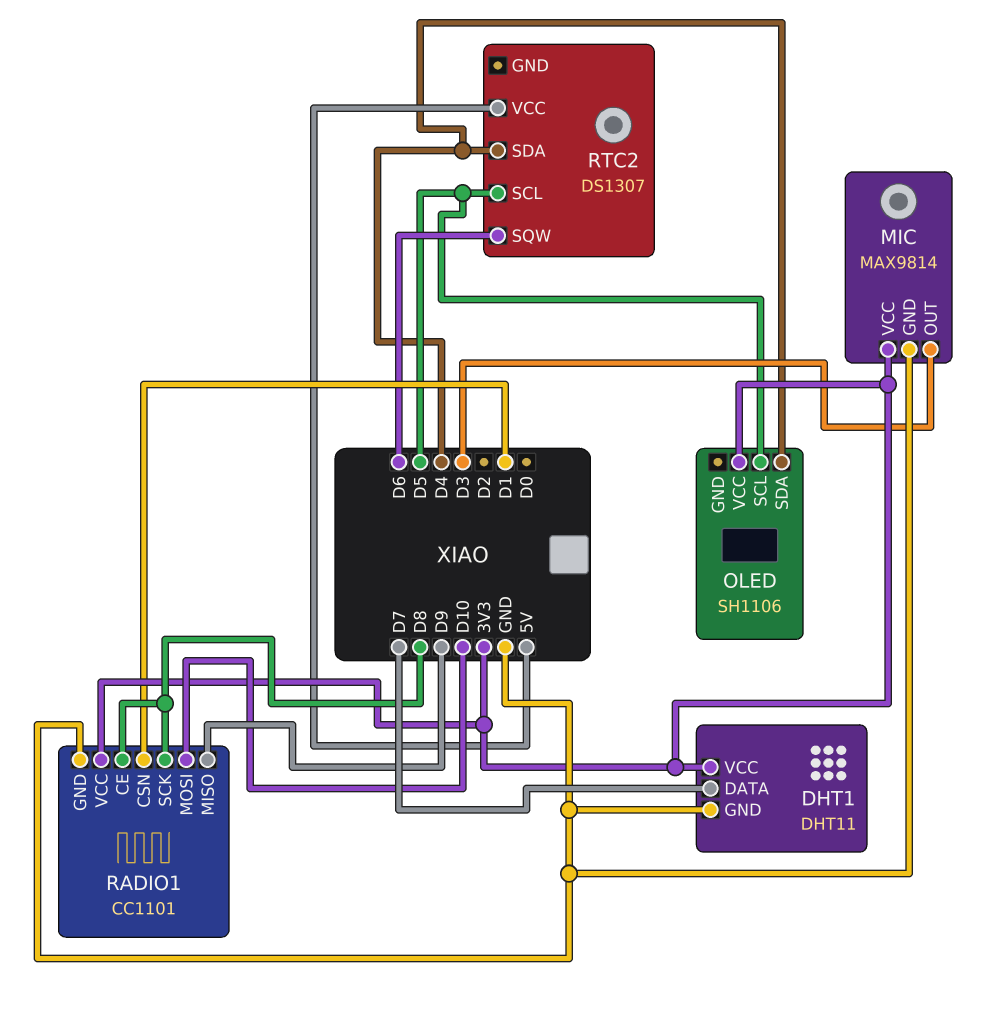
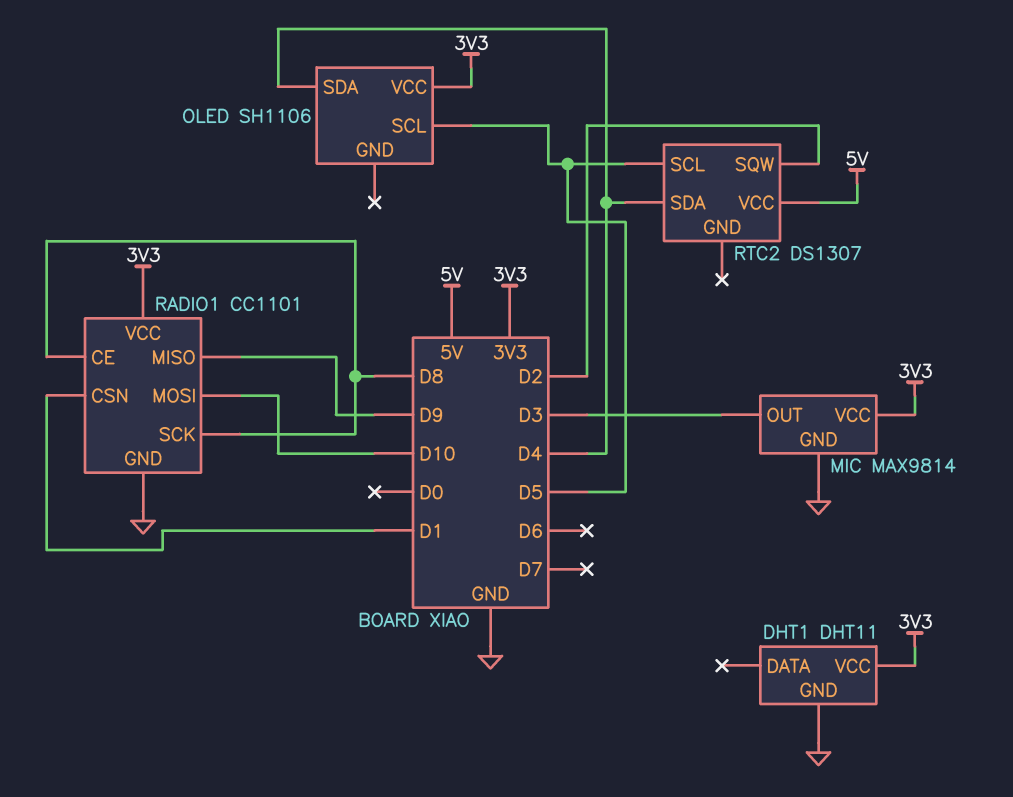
DHT1 pin DATA: D7 -> none
RTC2 pin SQW: D6 -> D2

